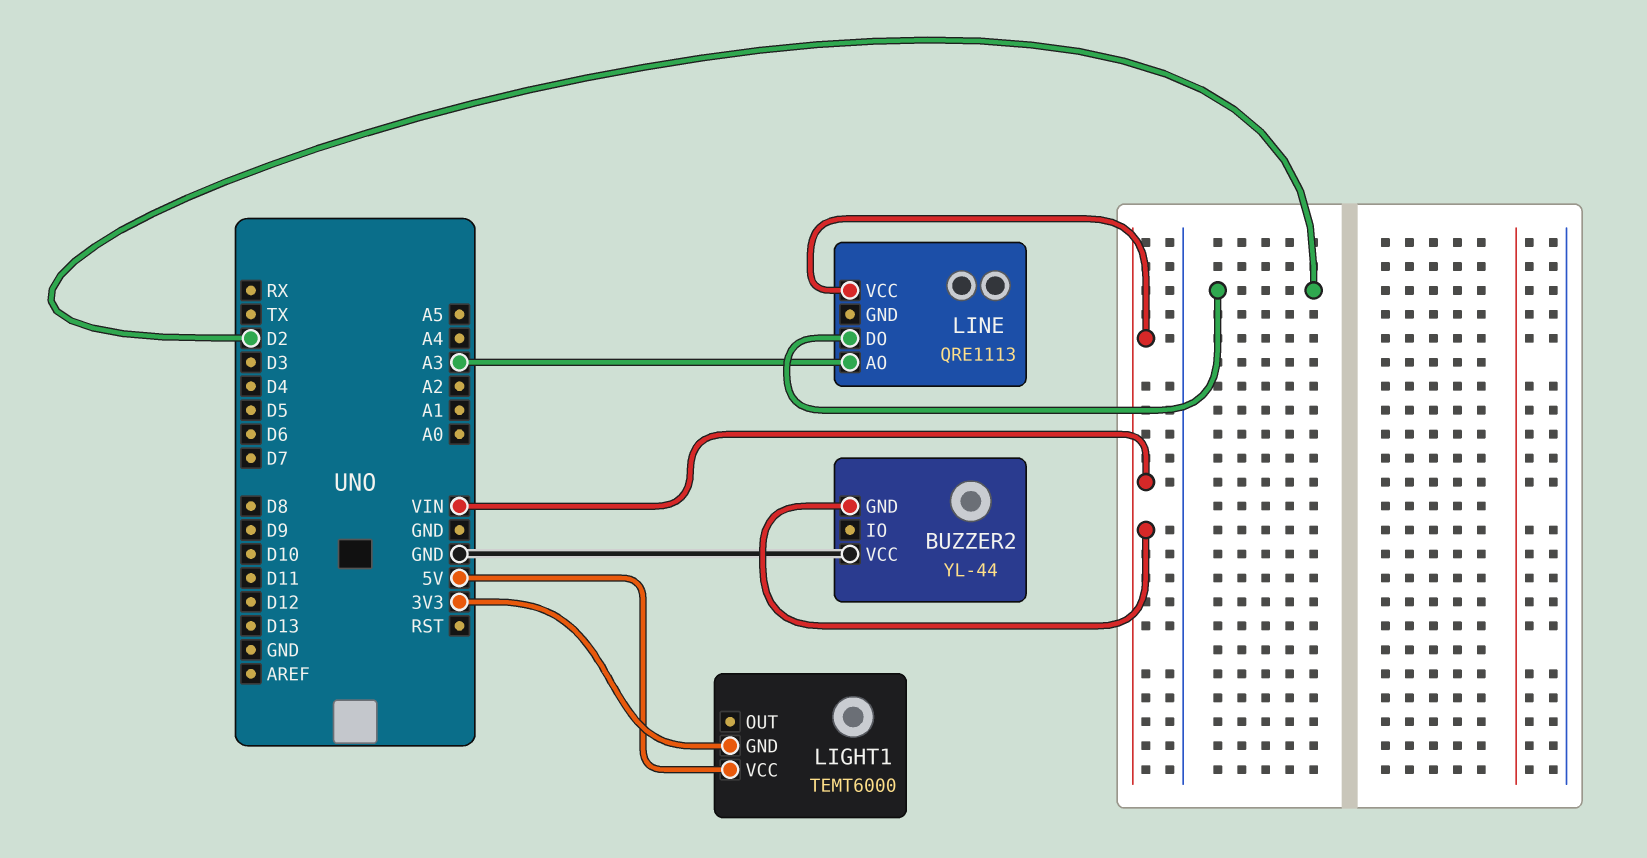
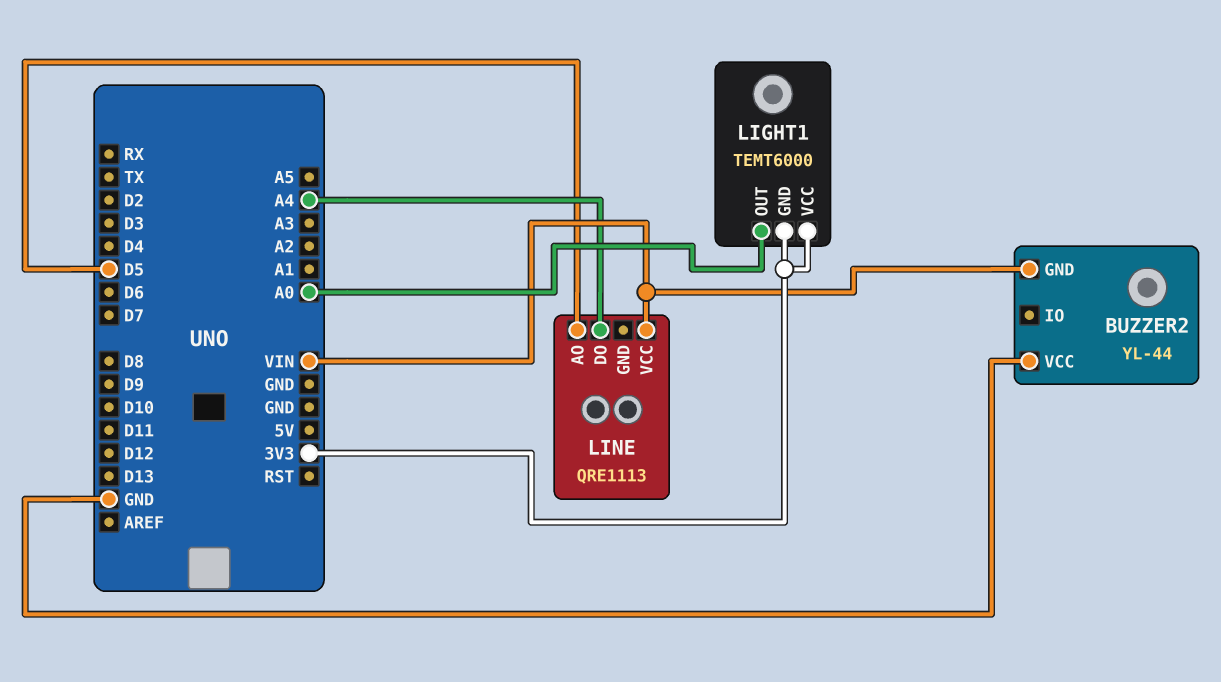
LIGHT1 pin OUT: none -> A0
LIGHT1 pin VCC: 5V -> 3V3
LINE pin AO: A3 -> D5
LINE pin DO: D2 -> A4

